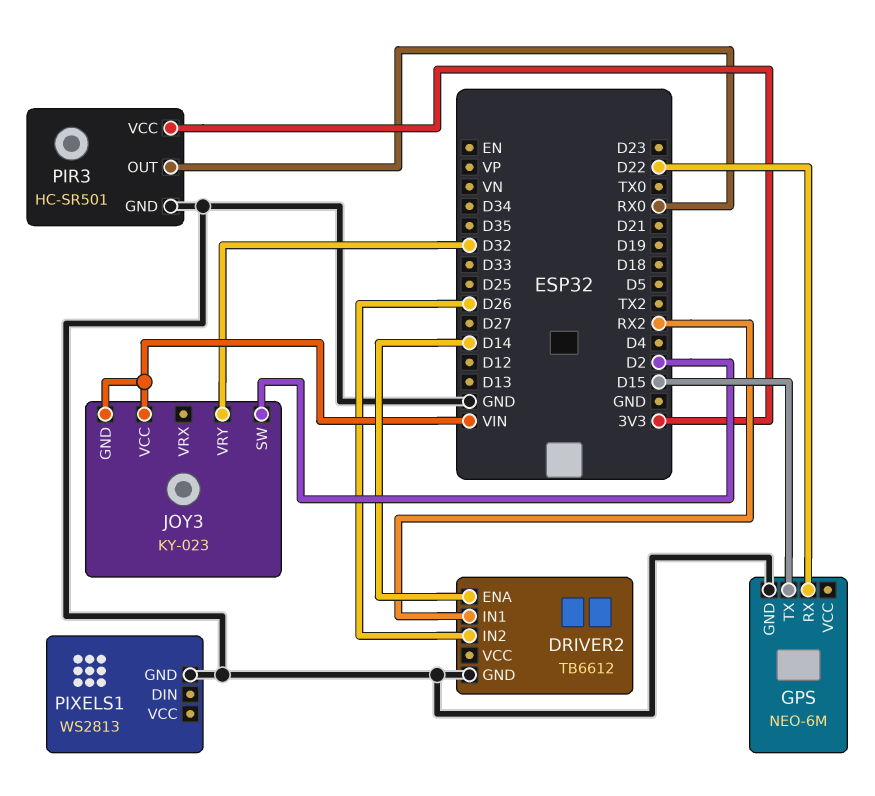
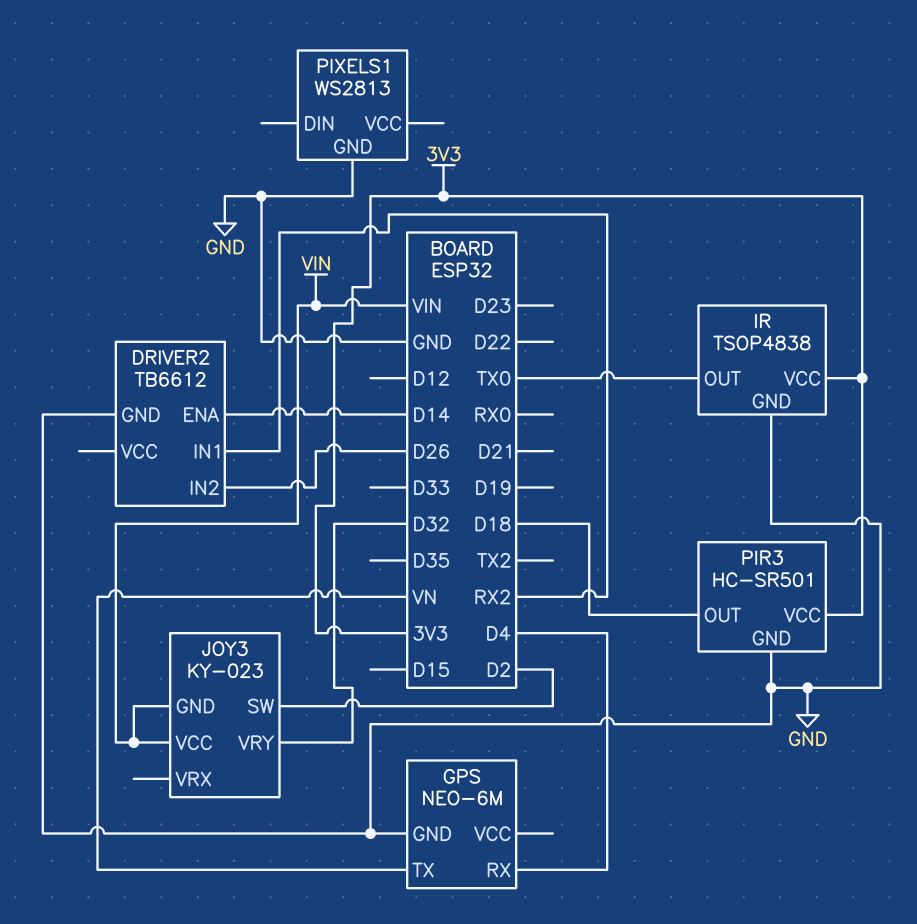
GPS pin RX: D22 -> D4
GPS pin TX: D15 -> VN
IR: none -> TSOP4838
IR pin GND: none -> GND
IR pin OUT: none -> TX0
IR pin VCC: none -> 3V3
PIR3 pin OUT: RX0 -> D18

